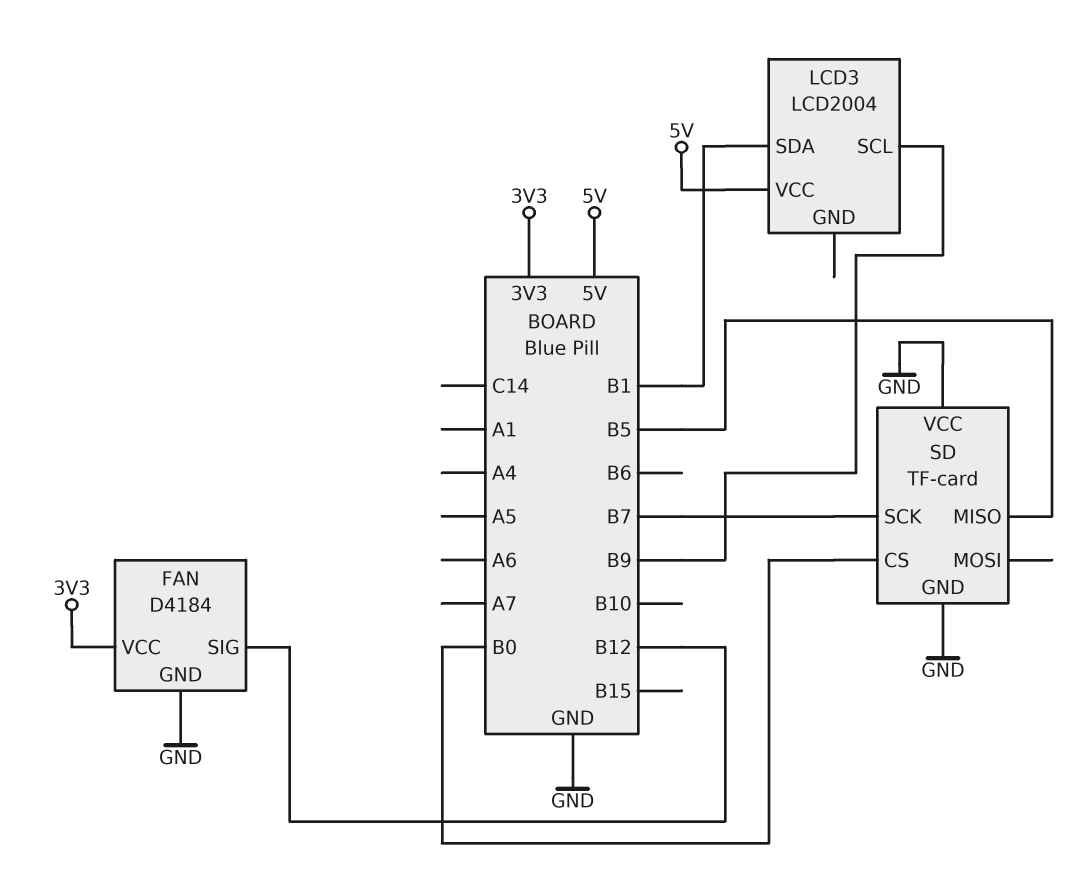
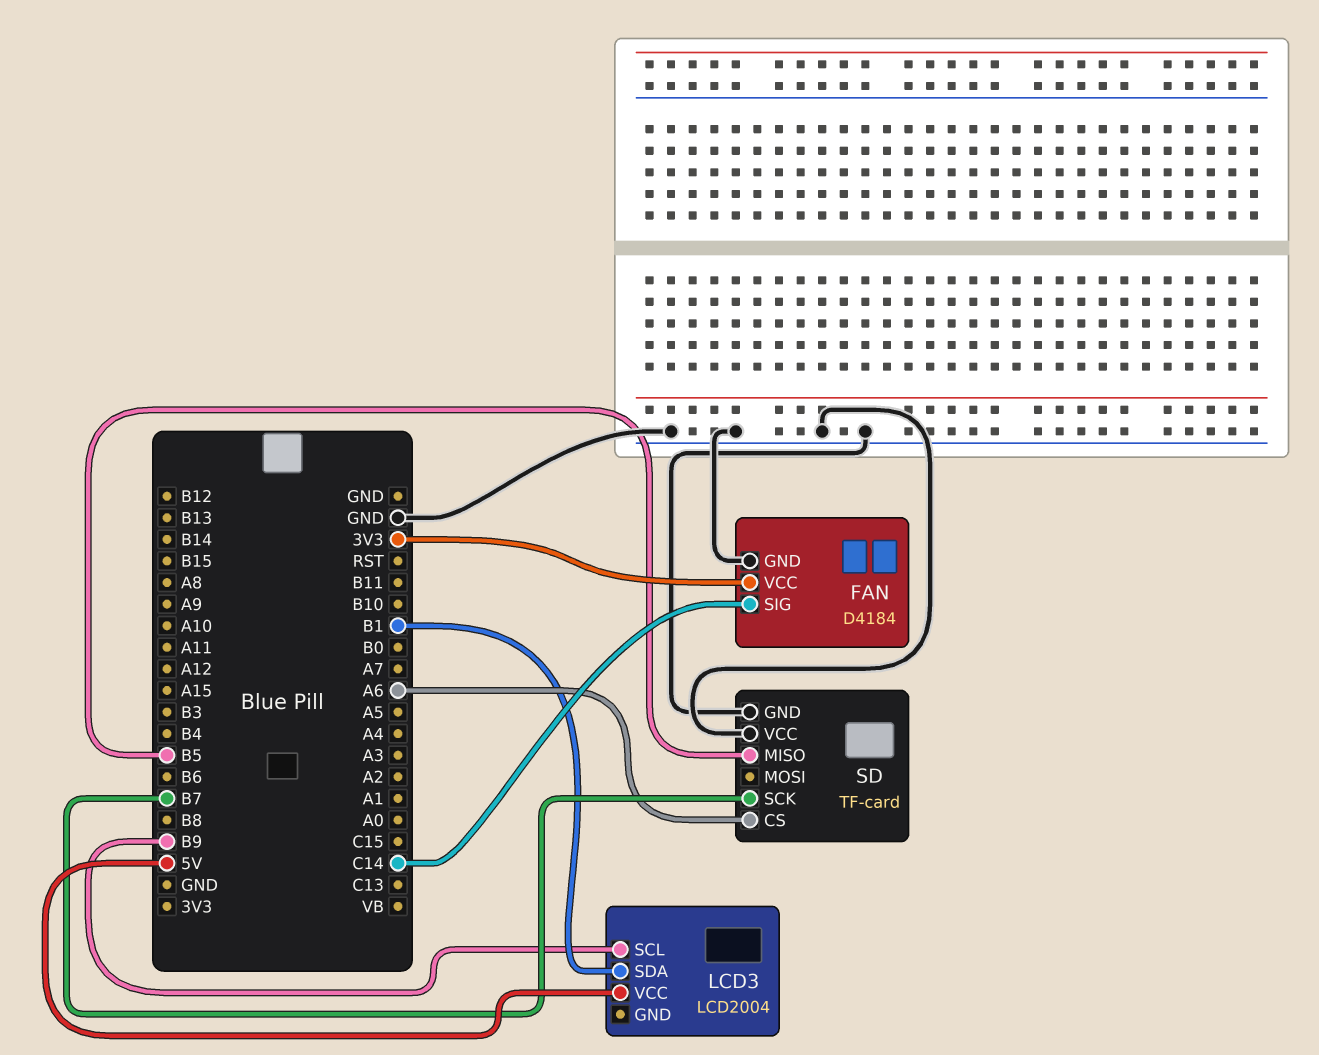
FAN pin SIG: B12 -> C14
SD pin CS: B0 -> A6

